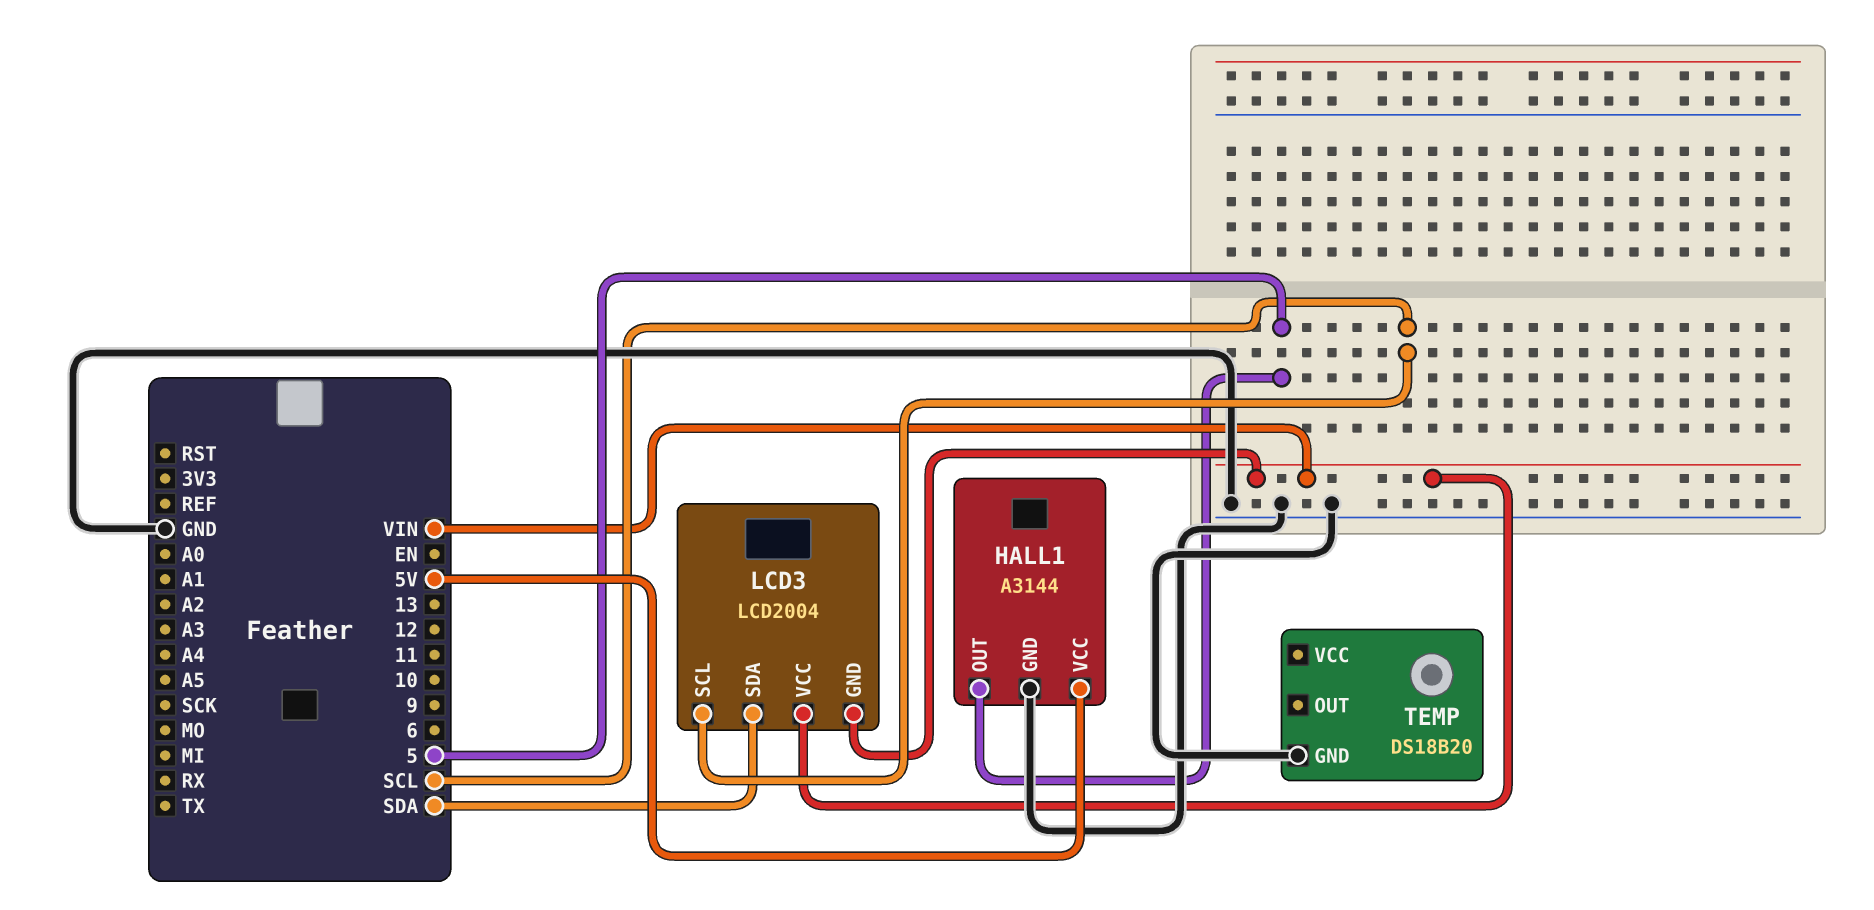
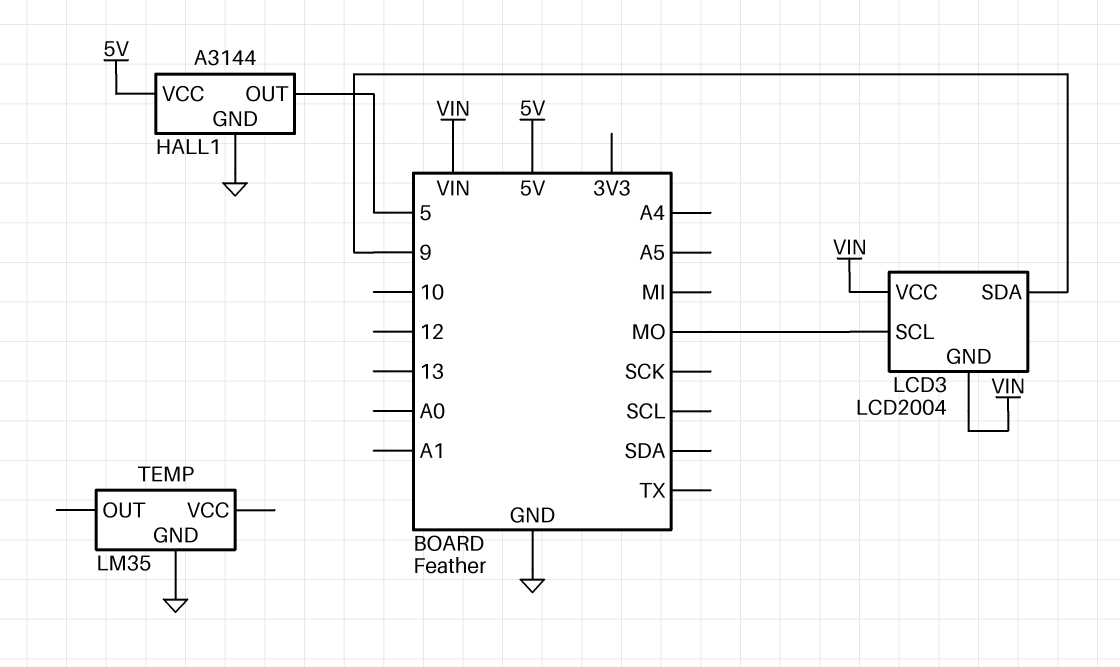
LCD3 pin SCL: SCL -> MO
LCD3 pin SDA: SDA -> 9
TEMP: DS18B20 -> LM35

